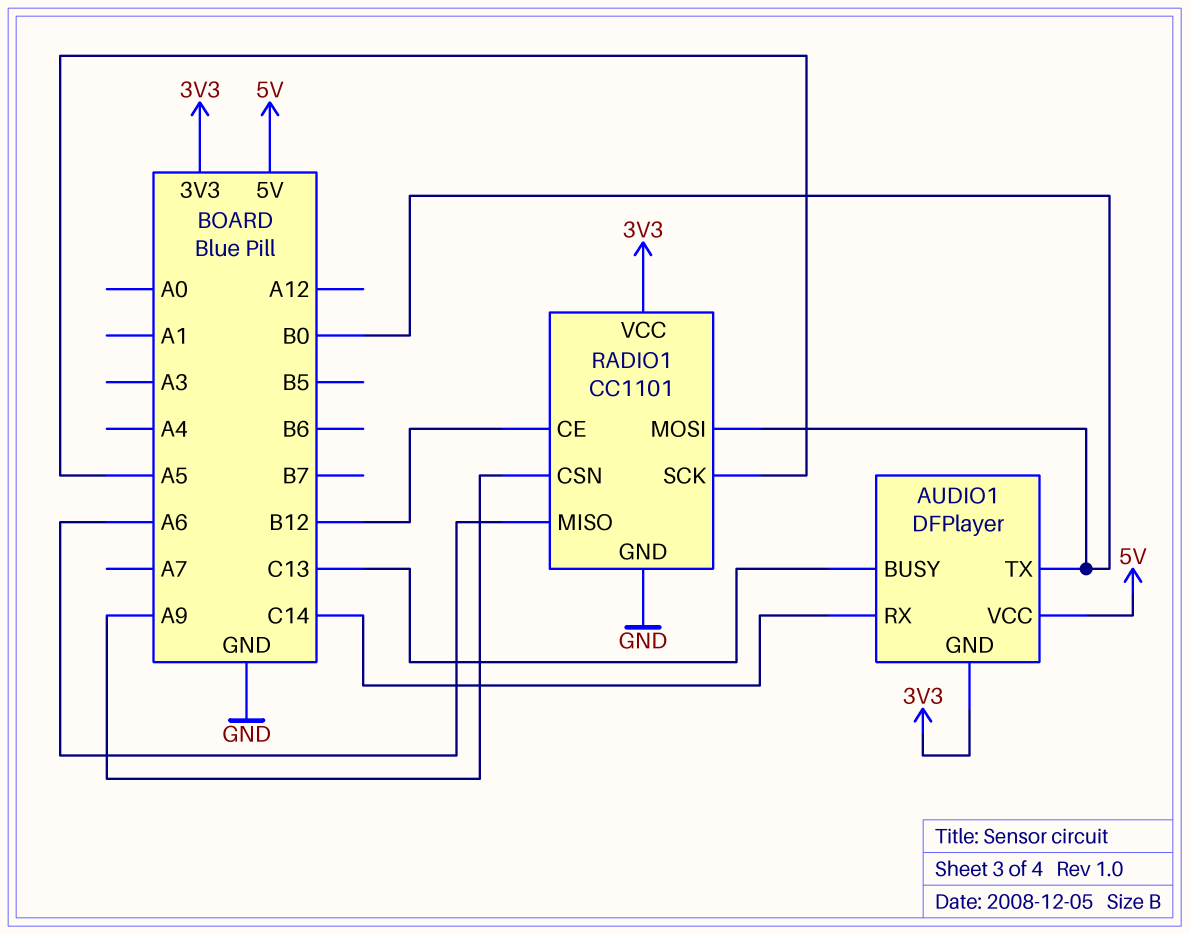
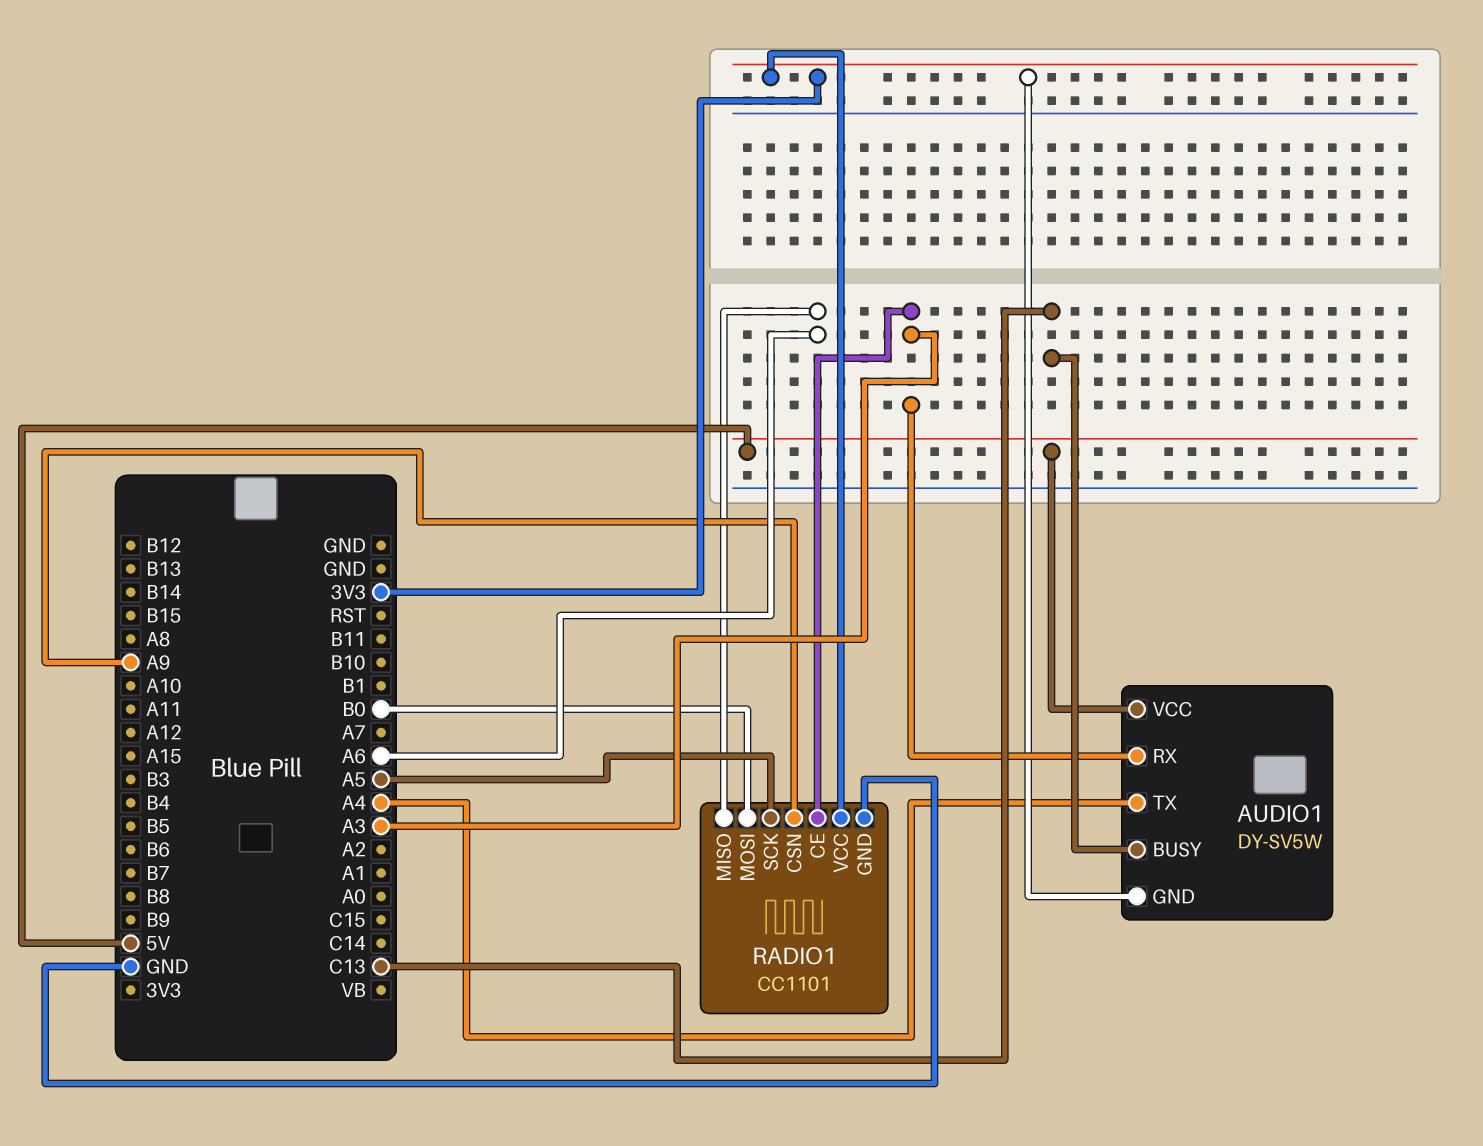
AUDIO1: DFPlayer -> DY-SV5W
AUDIO1 pin RX: C14 -> A3
AUDIO1 pin TX: B0 -> A4
RADIO1 pin CE: B12 -> A3

